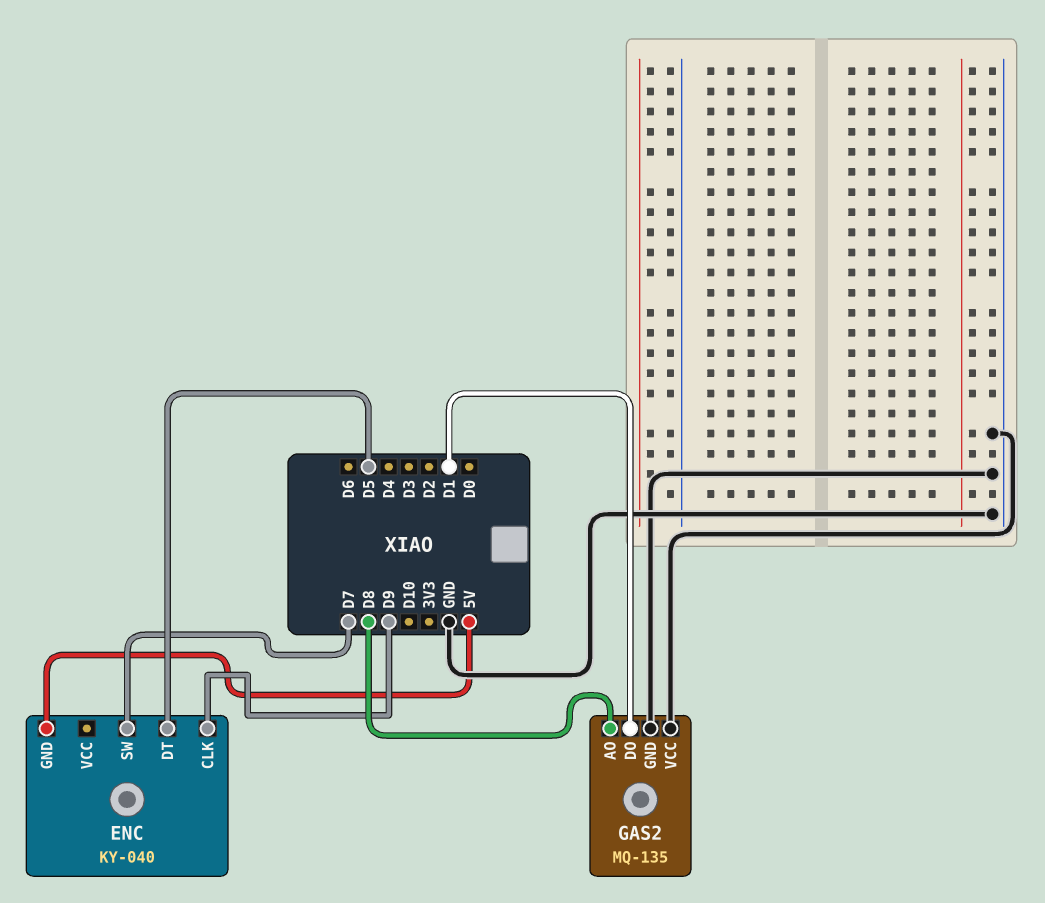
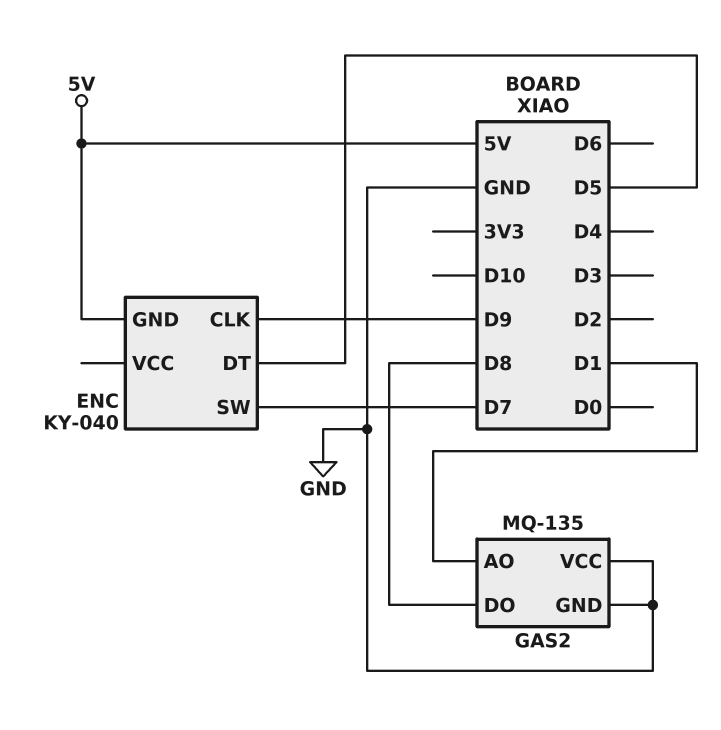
GAS2 pin AO: D8 -> D1
GAS2 pin DO: D1 -> D8

